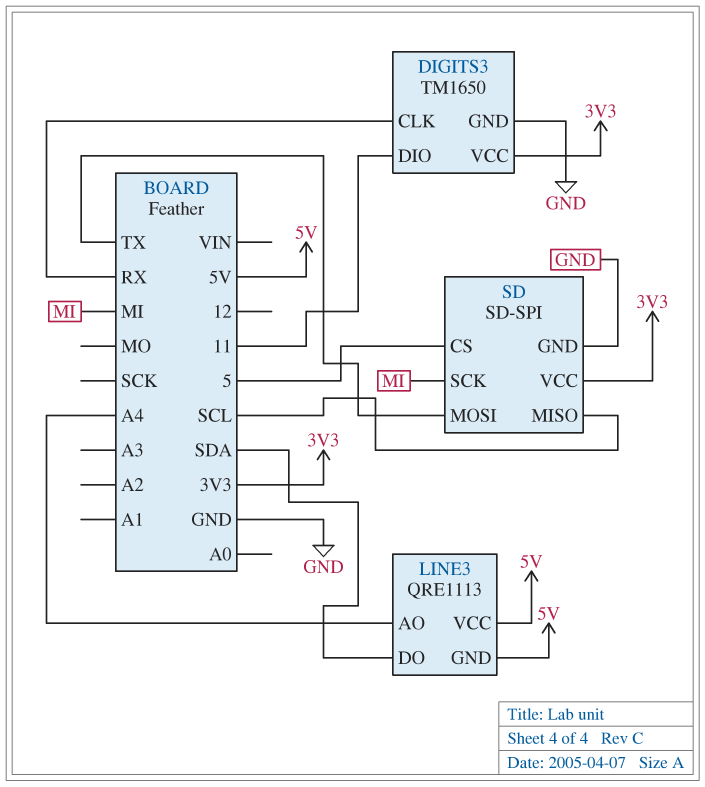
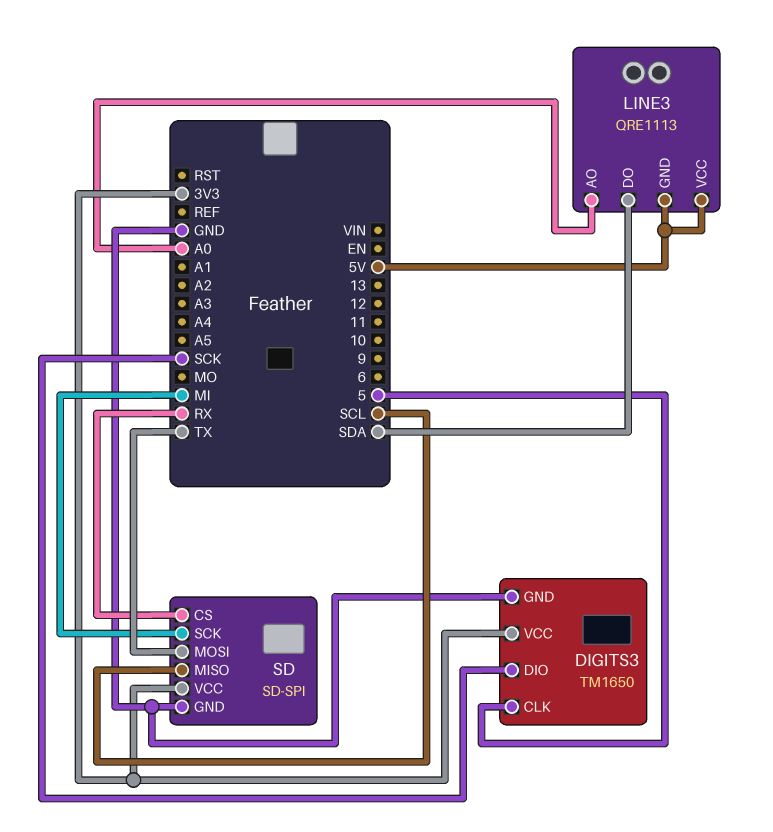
DIGITS3 pin CLK: RX -> 5
DIGITS3 pin DIO: 11 -> SCK
LINE3 pin AO: A4 -> A0
SD pin CS: 5 -> RX

